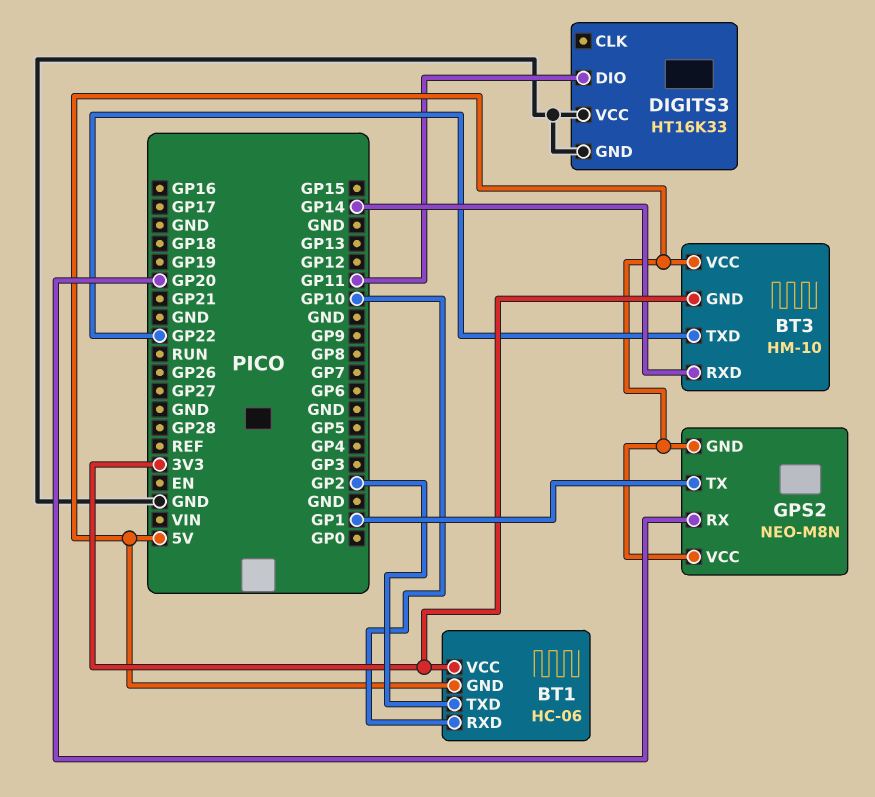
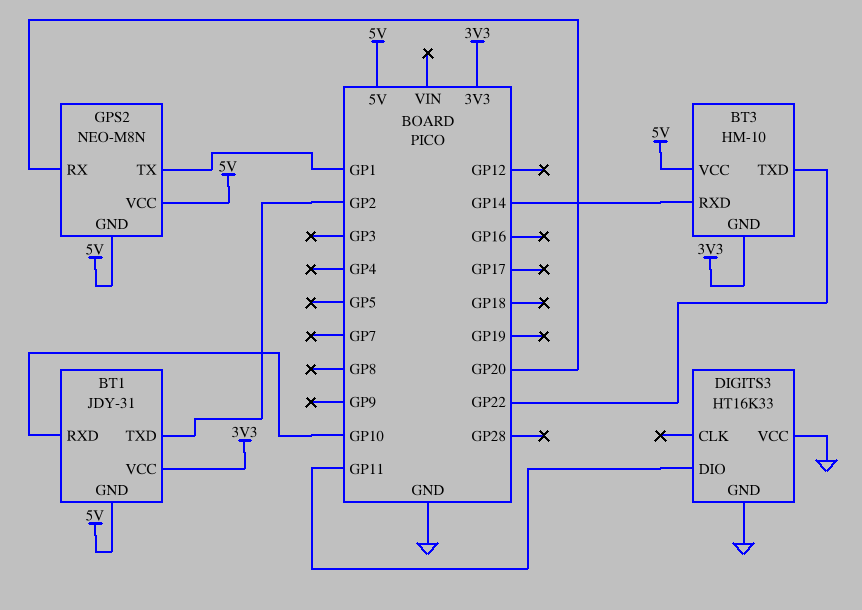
BT1: HC-06 -> JDY-31

